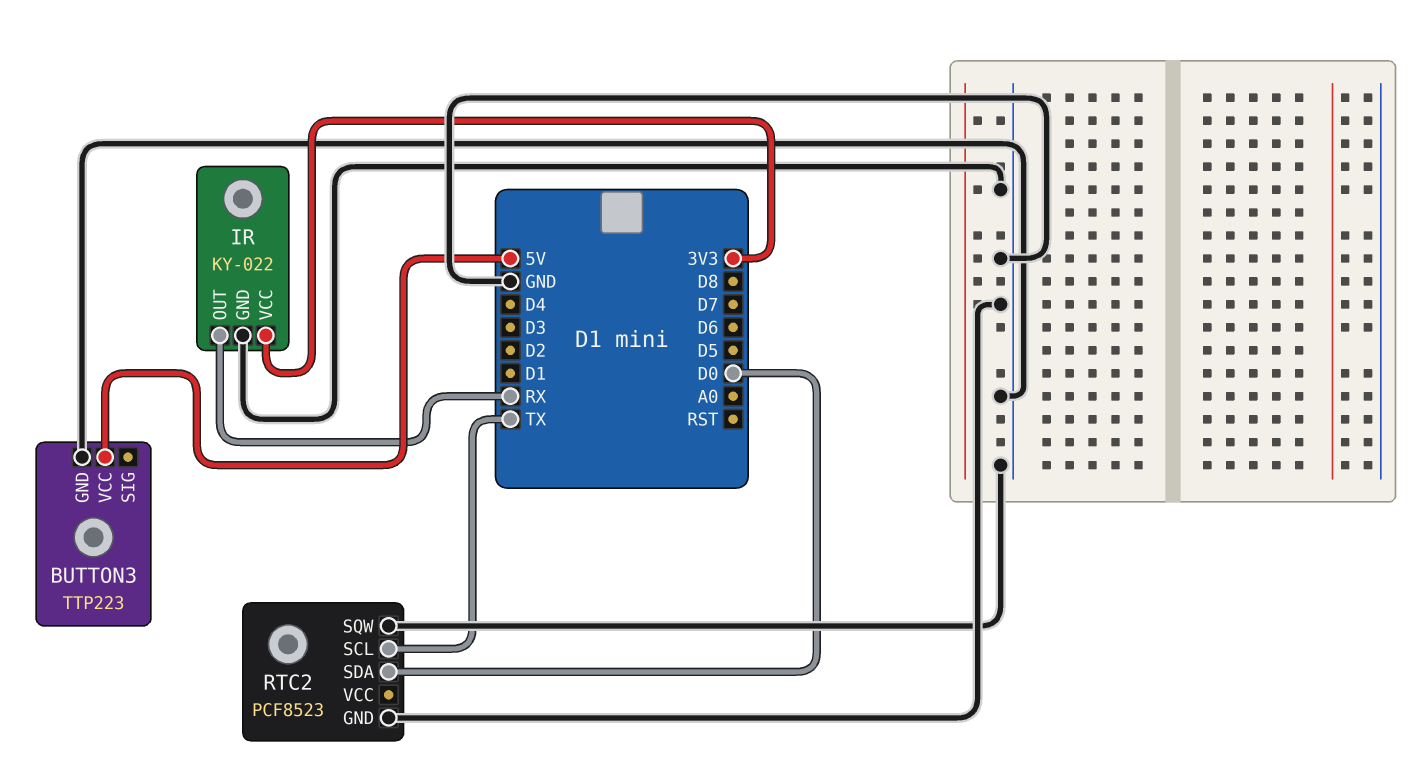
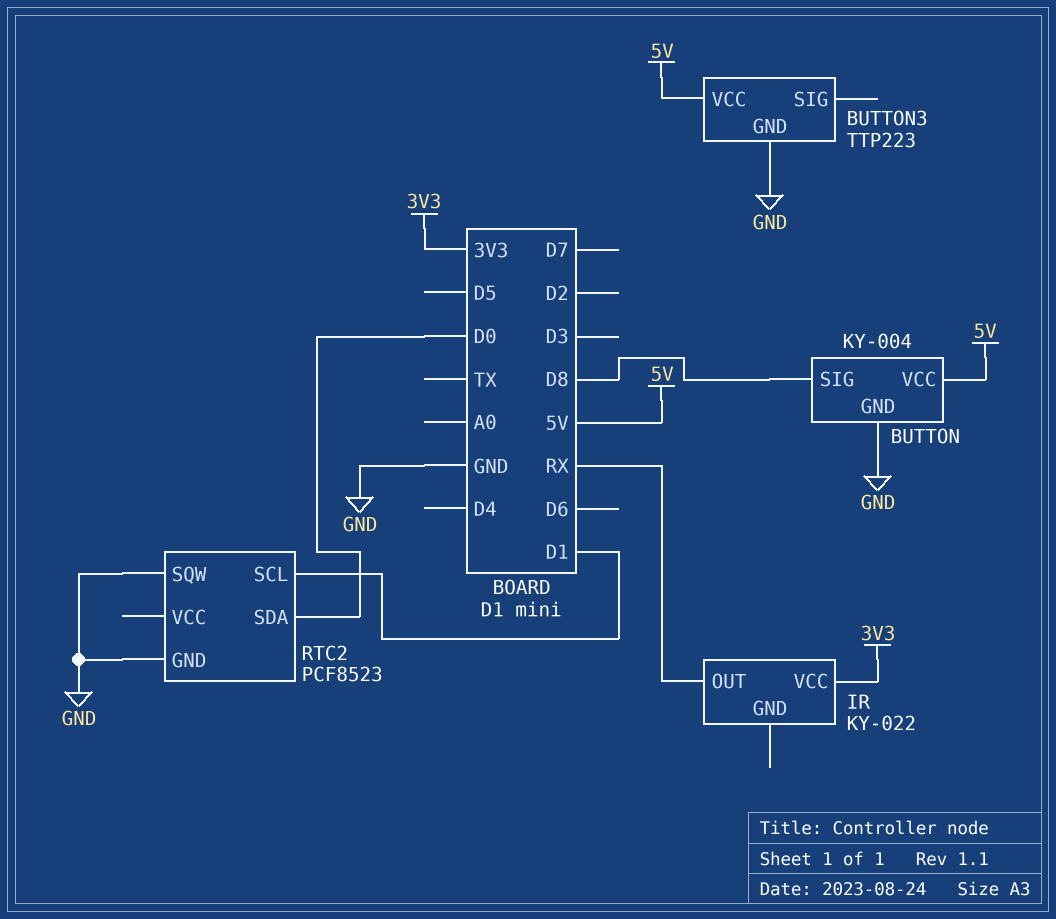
BUTTON: none -> KY-004
BUTTON pin GND: none -> GND
BUTTON pin SIG: none -> D8
BUTTON pin VCC: none -> 5V
IR pin GND: GND -> none
RTC2 pin SCL: TX -> D1

